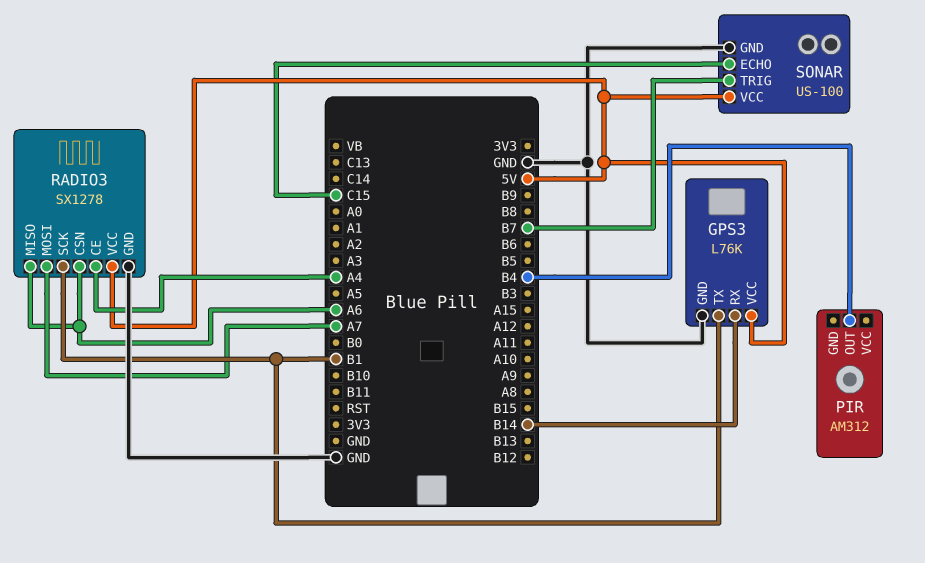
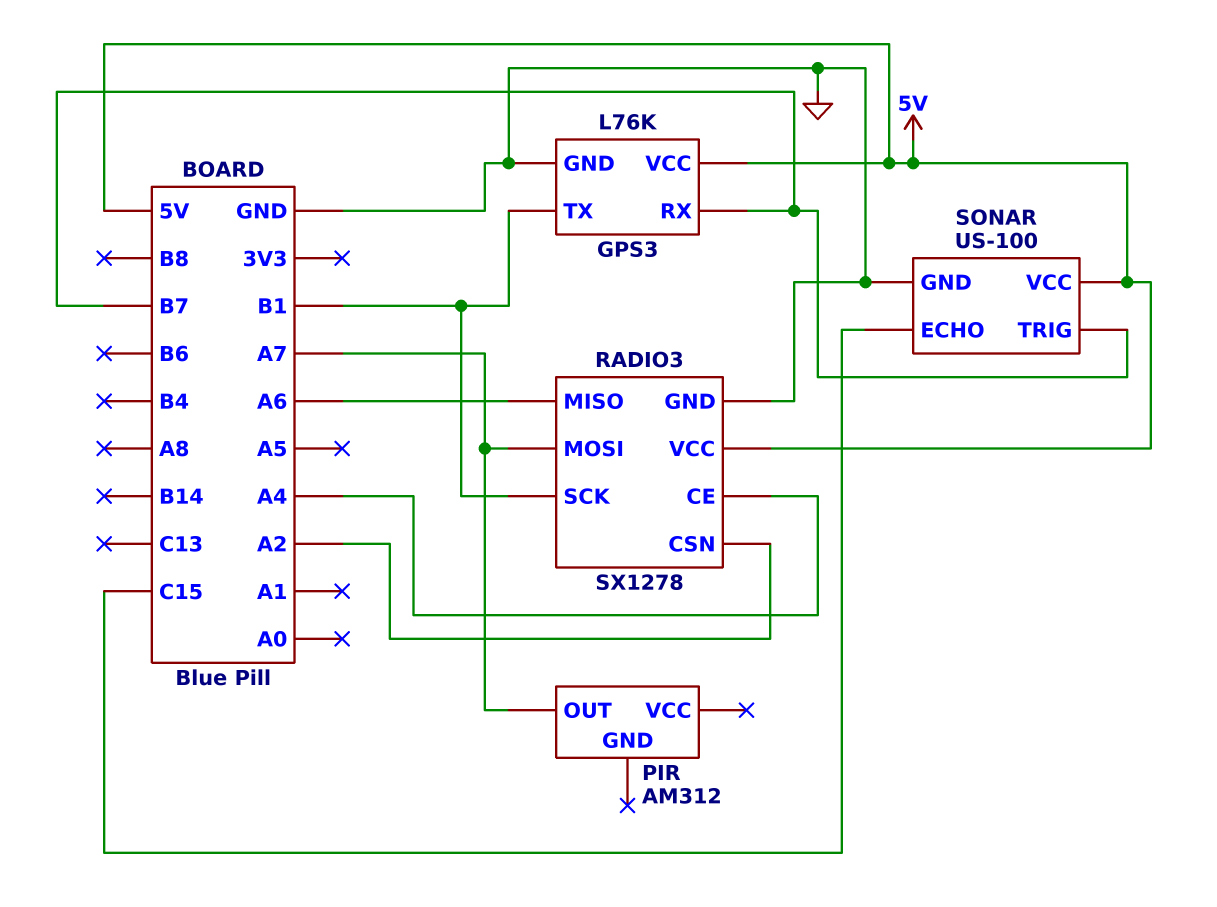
GPS3 pin RX: B14 -> B7
PIR pin OUT: B4 -> A7
RADIO3 pin CSN: A6 -> A2

